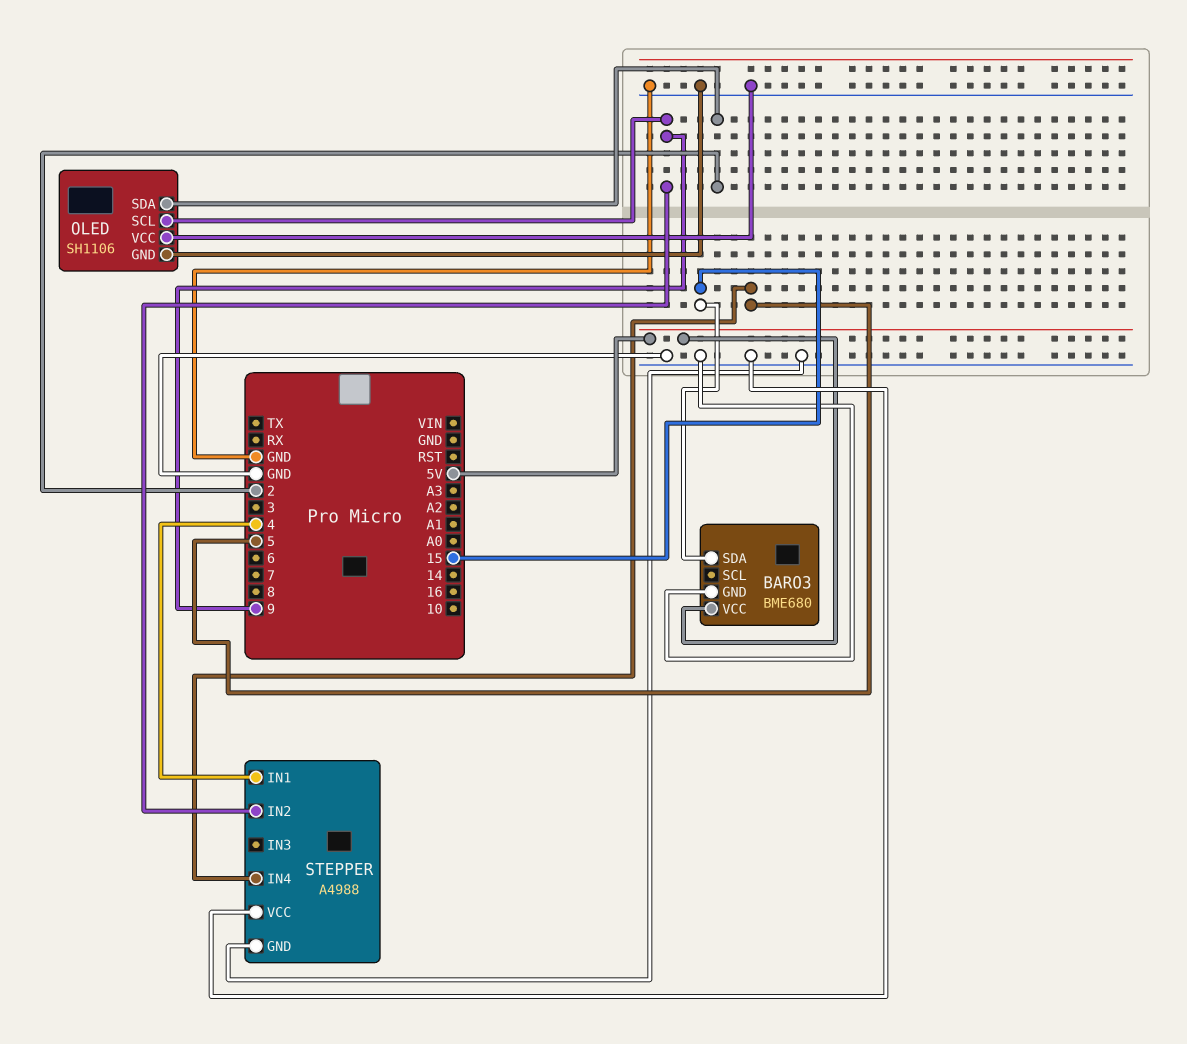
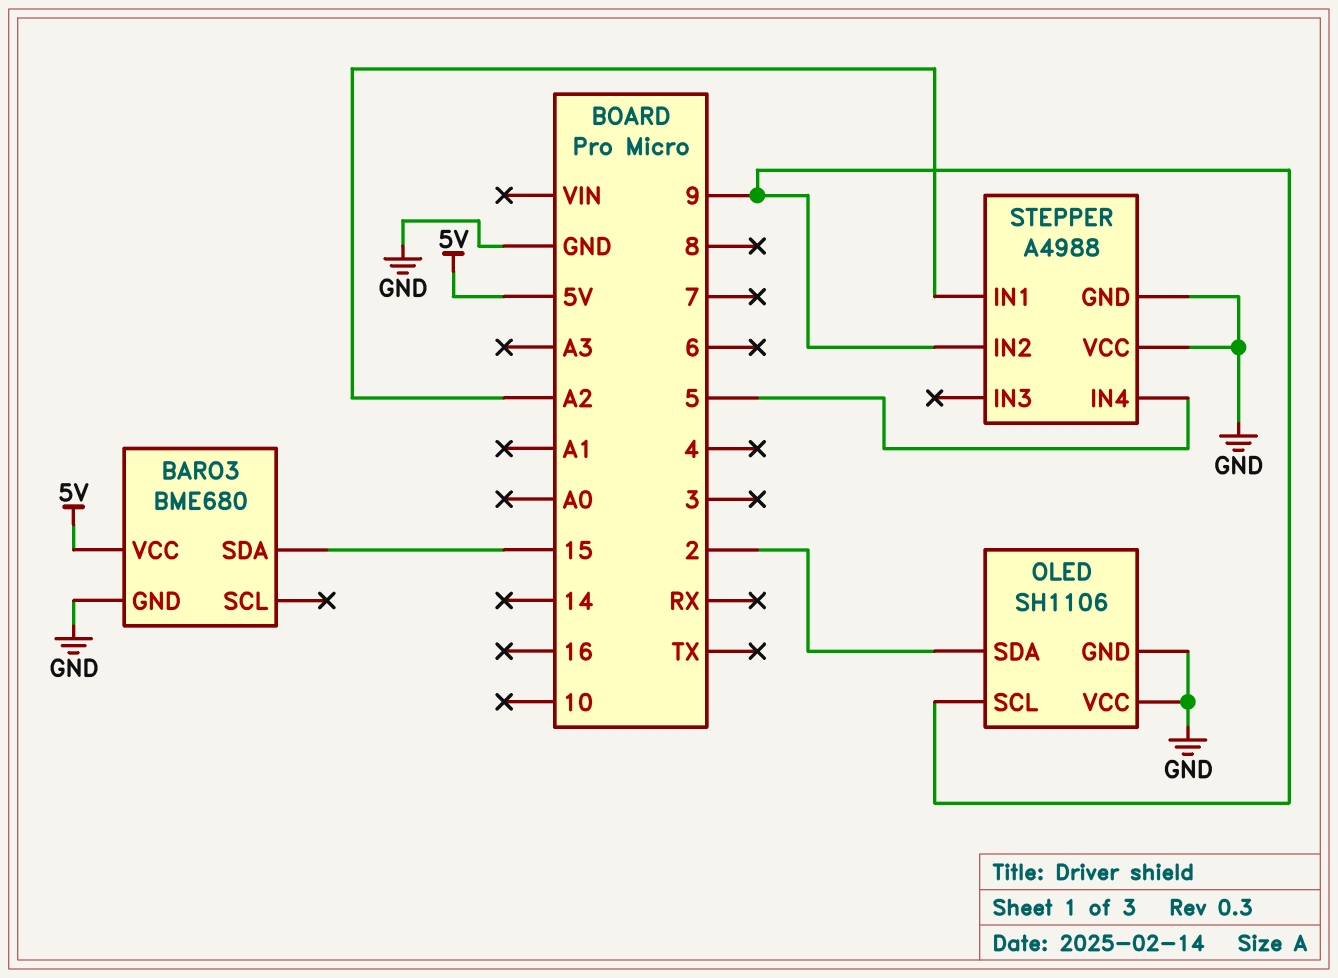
STEPPER pin IN1: 4 -> A2

